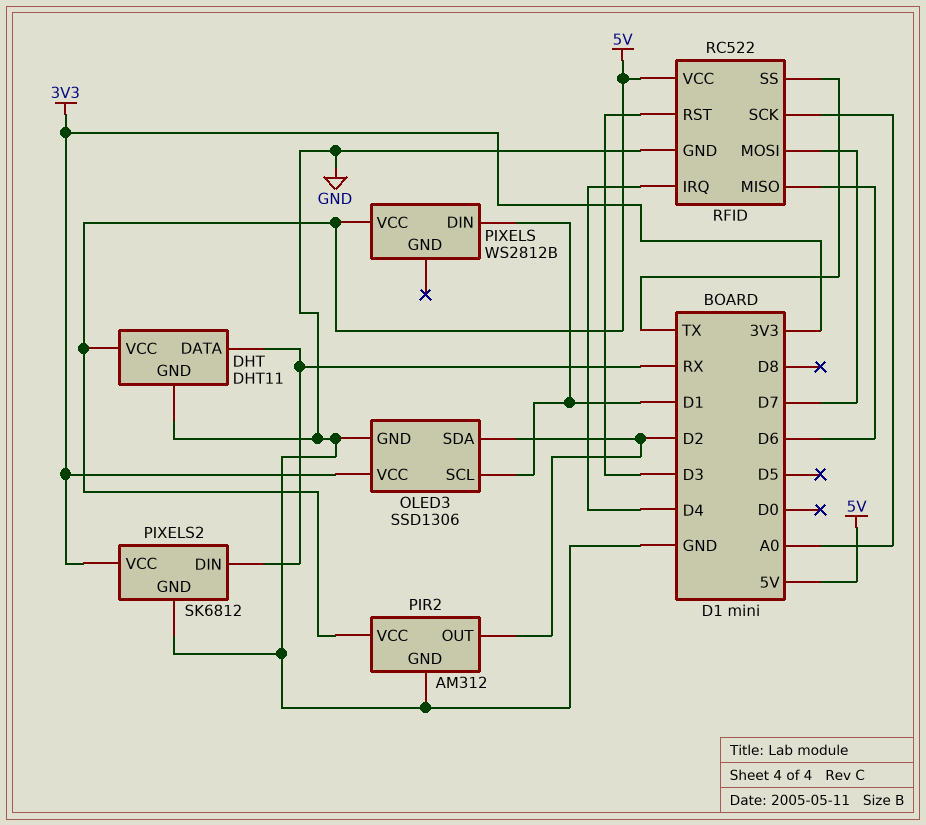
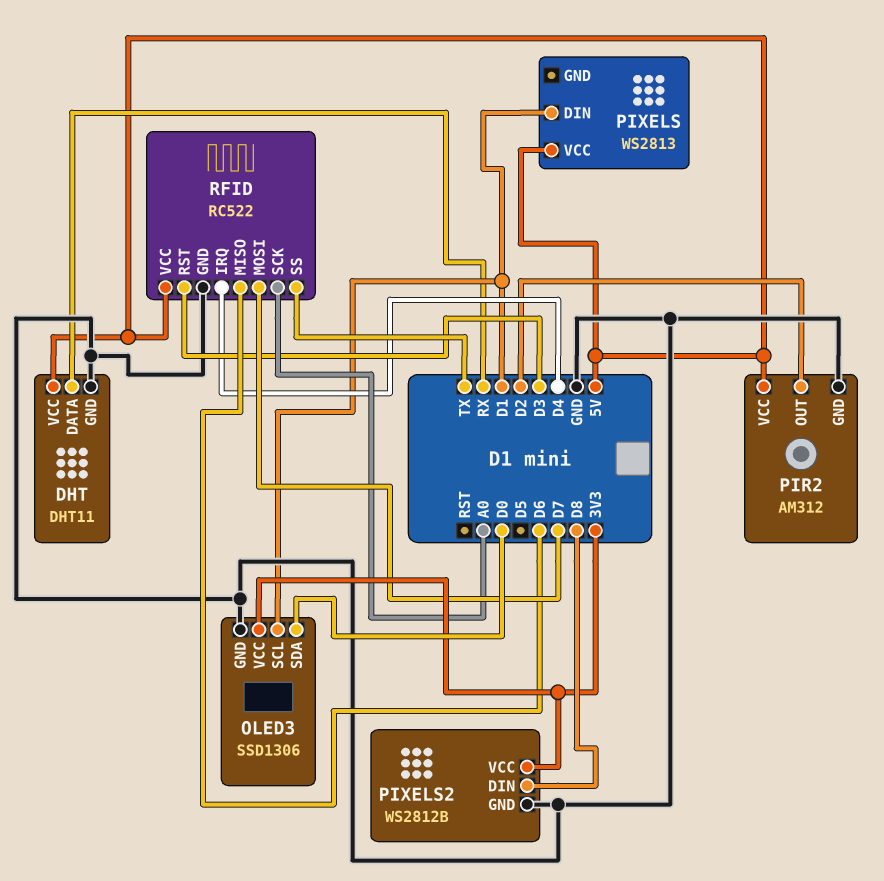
OLED3 pin SDA: D2 -> D0
PIXELS: WS2812B -> WS2813
PIXELS2: SK6812 -> WS2812B
PIXELS2 pin DIN: RX -> D8

